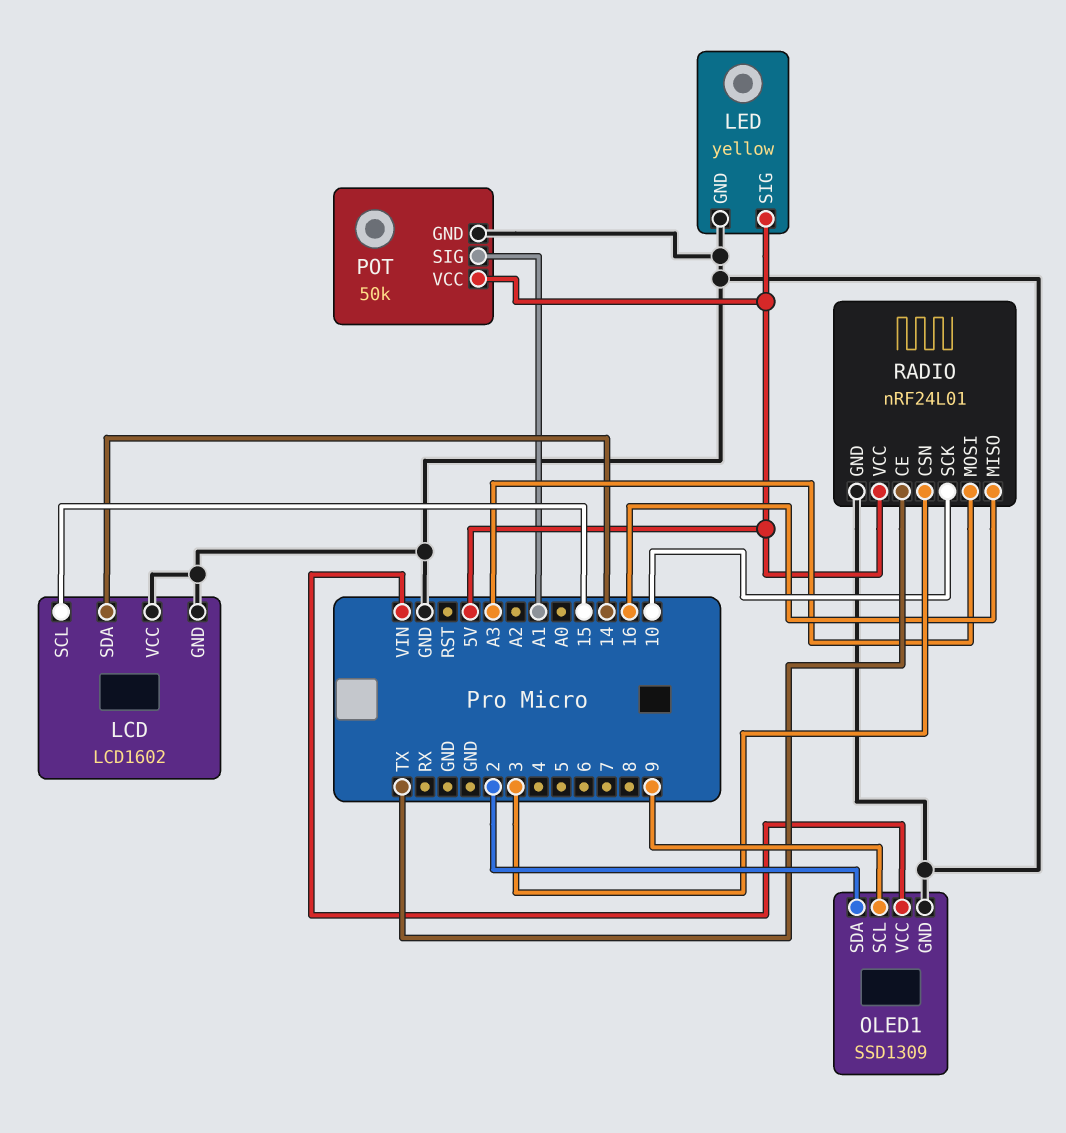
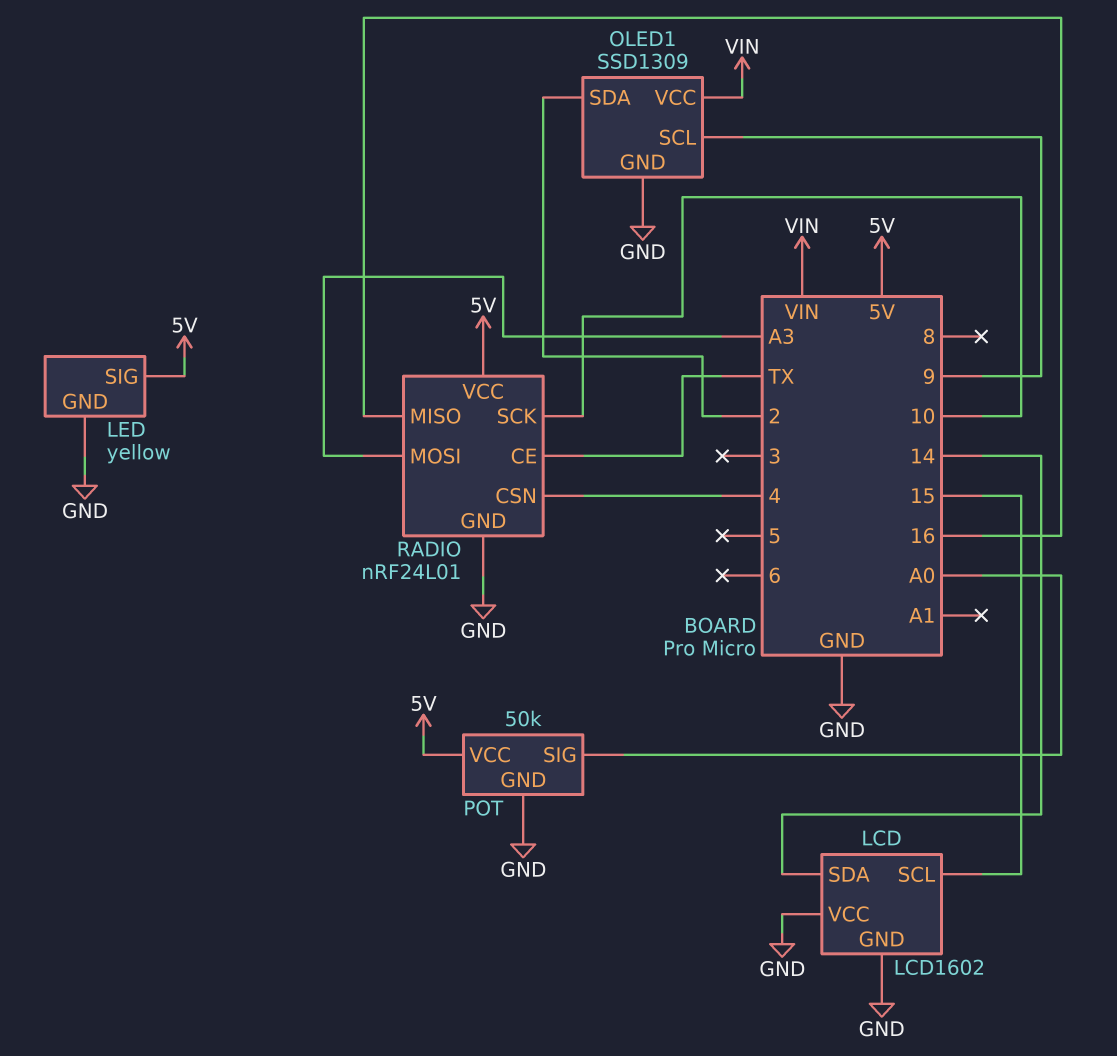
POT pin SIG: A1 -> A0
RADIO pin CSN: 3 -> 4

